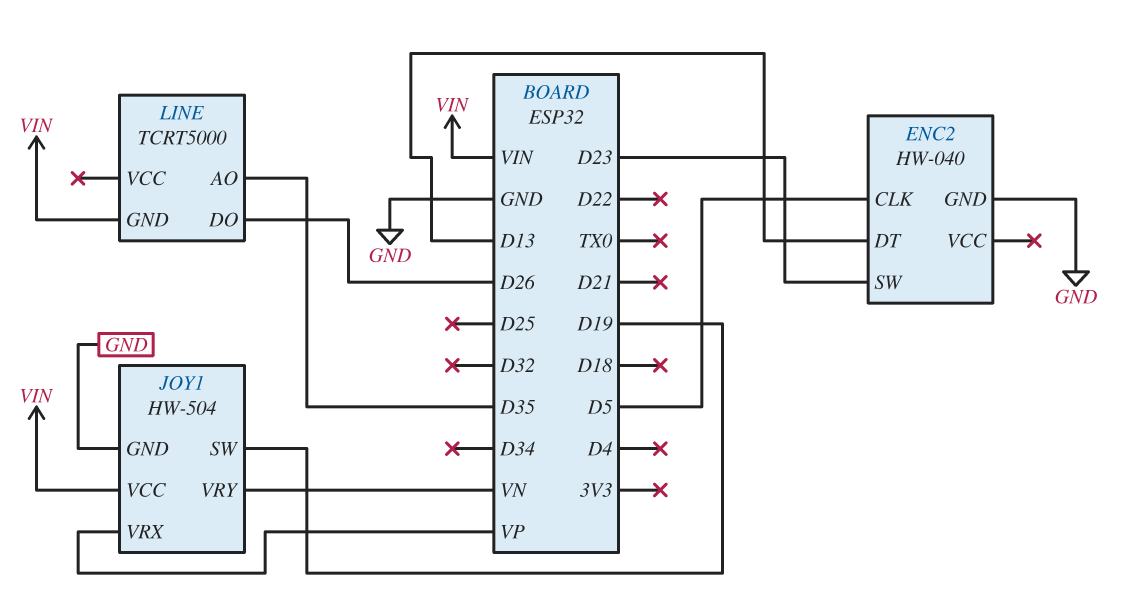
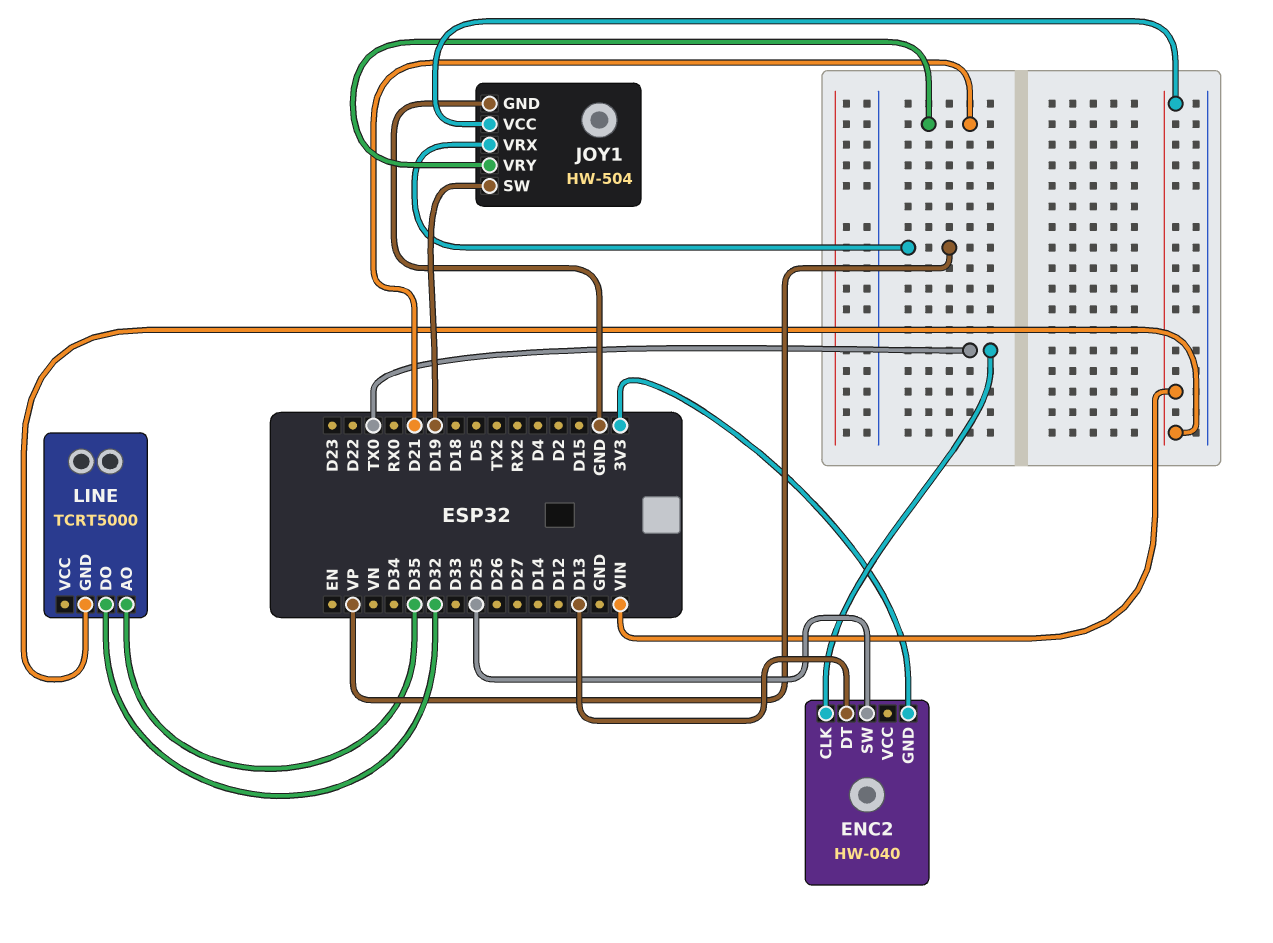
ENC2 pin CLK: D5 -> TX0
ENC2 pin GND: GND -> 3V3
ENC2 pin SW: D23 -> D25
JOY1 pin VRY: VN -> D21
LINE pin DO: D26 -> D32

